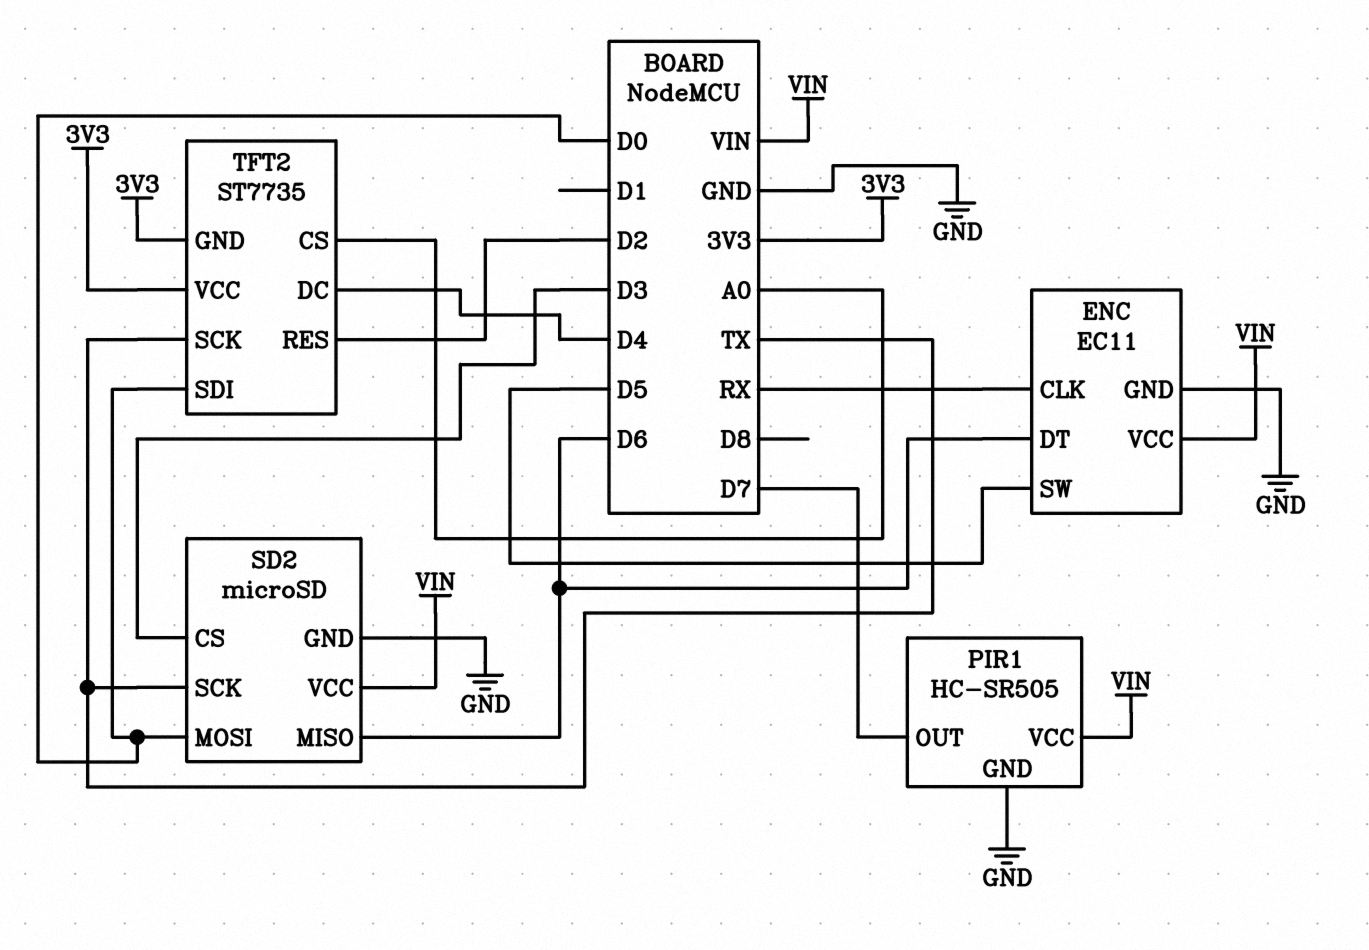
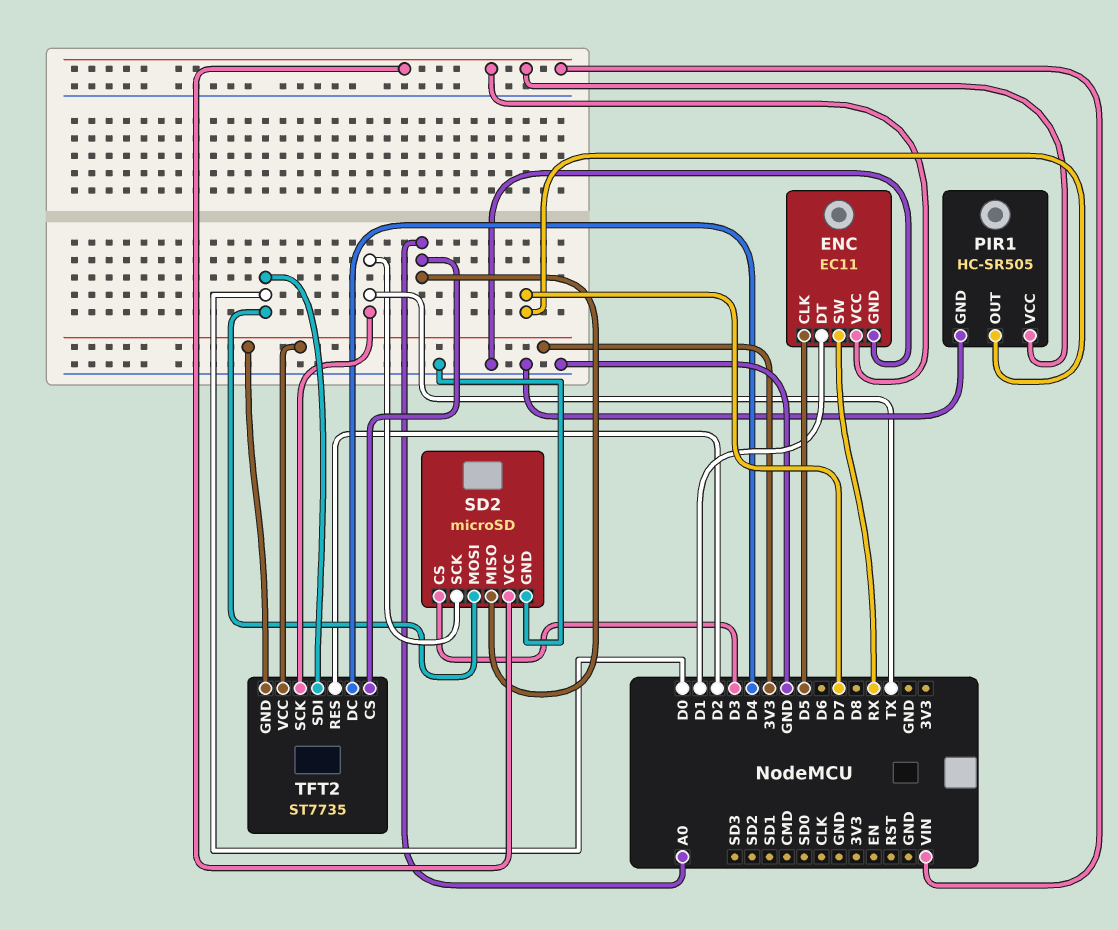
ENC pin CLK: RX -> D5
ENC pin DT: D6 -> D1
ENC pin SW: D5 -> RX
SD2 pin MISO: D6 -> A0

